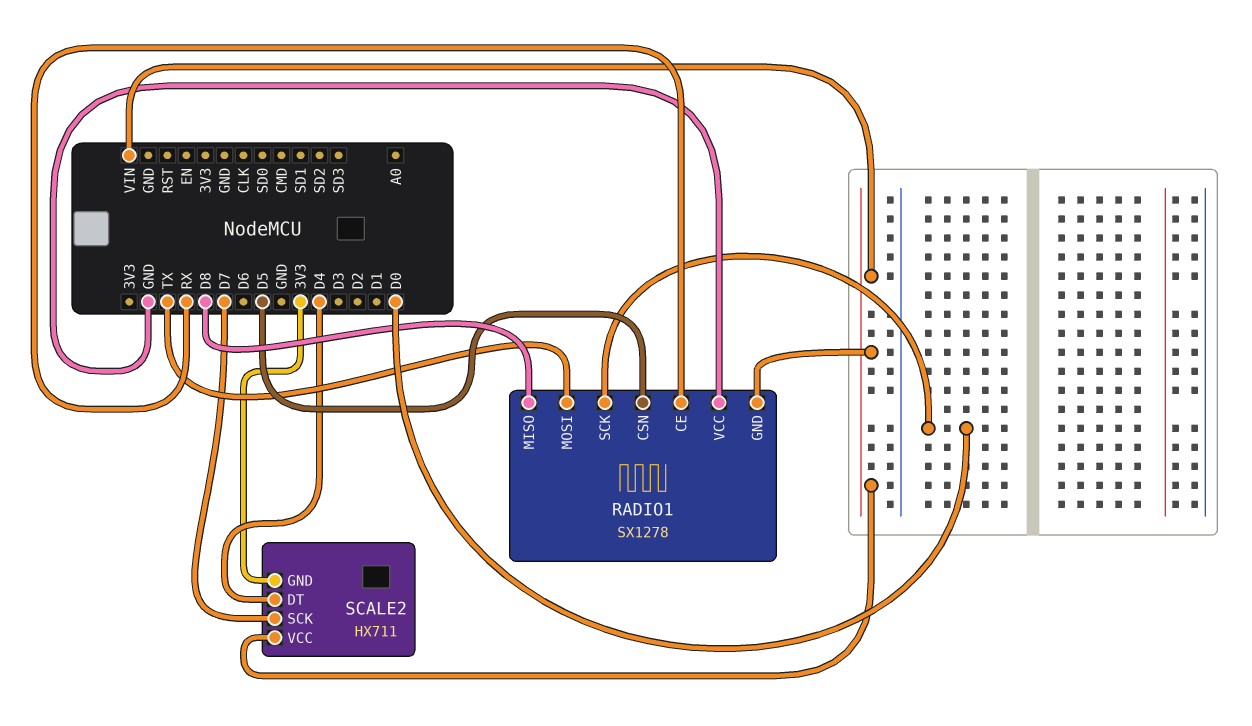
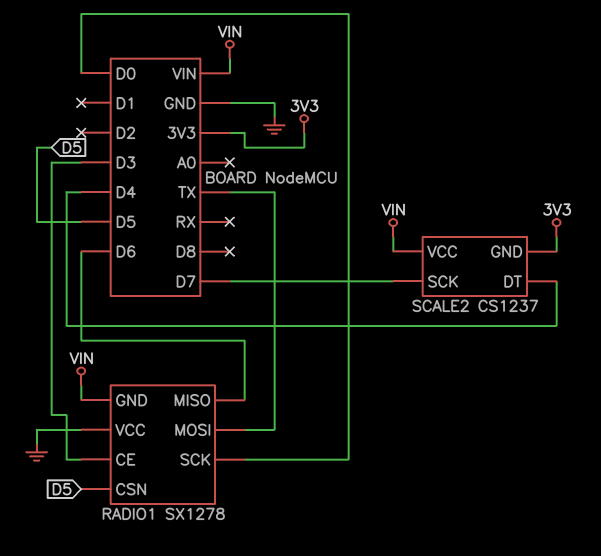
RADIO1 pin CE: RX -> D3
RADIO1 pin MISO: D8 -> D6
SCALE2: HX711 -> CS1237

